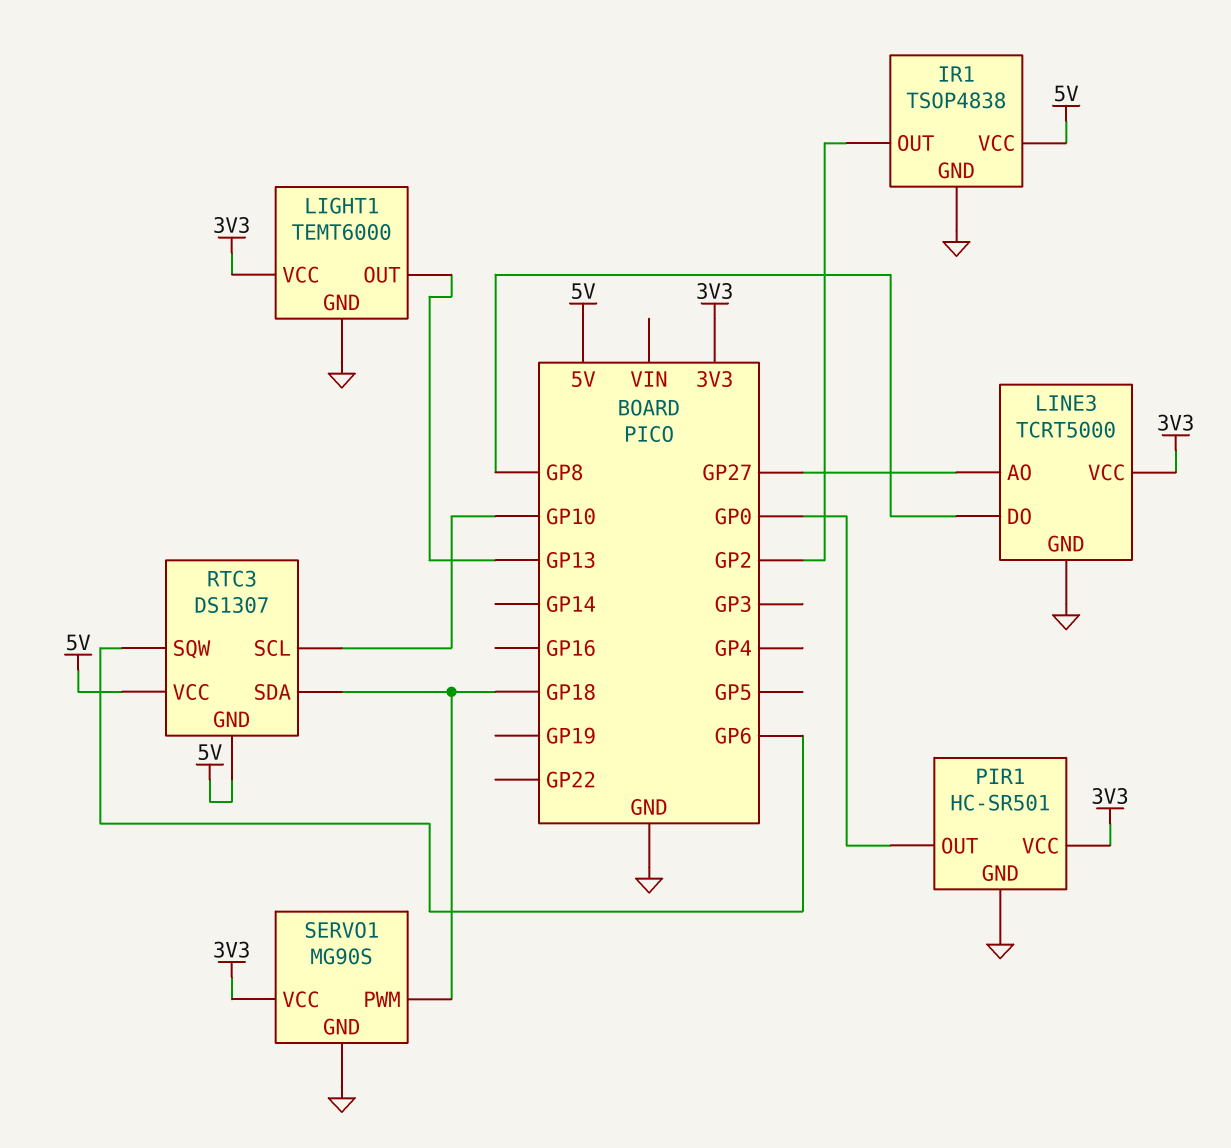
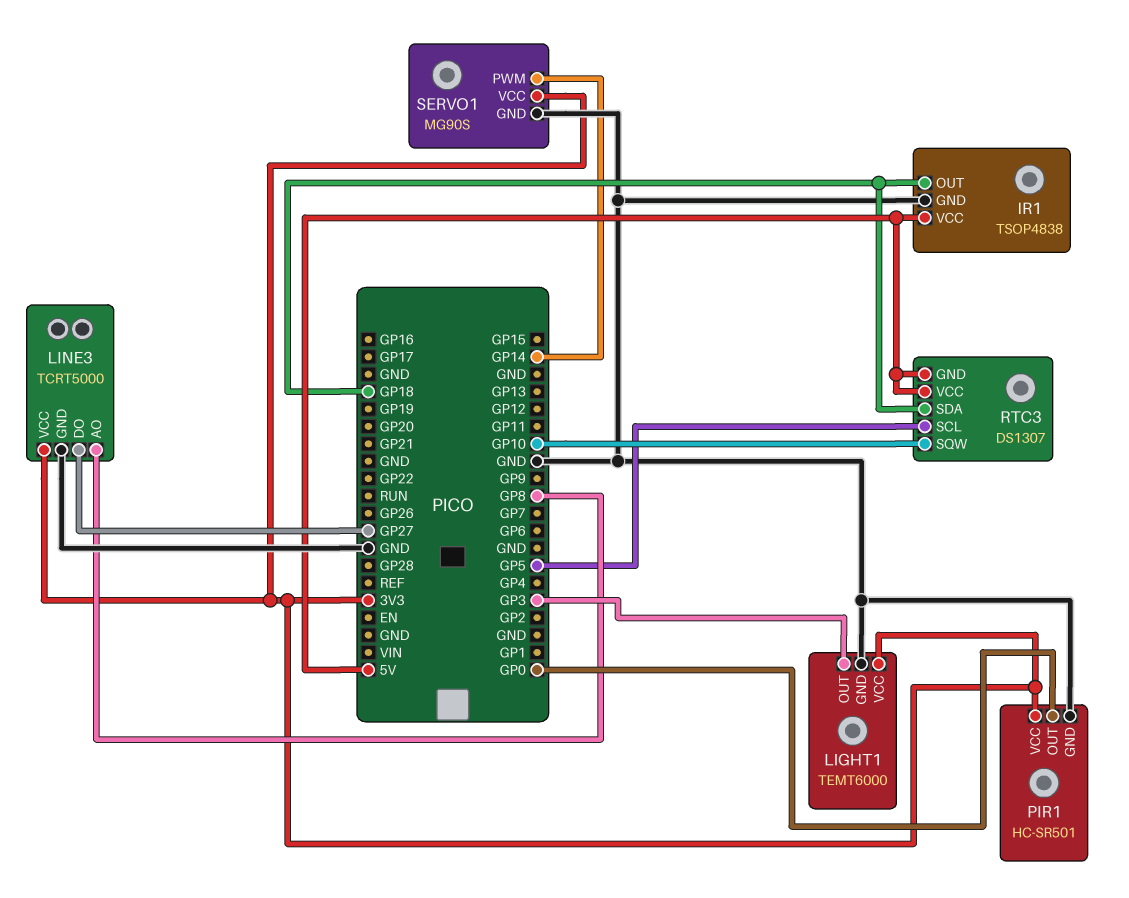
IR1 pin OUT: GP2 -> GP18
LIGHT1 pin OUT: GP13 -> GP3
LINE3 pin AO: GP27 -> GP8
LINE3 pin DO: GP8 -> GP27
RTC3 pin SCL: GP10 -> GP5
RTC3 pin SQW: GP6 -> GP10
SERVO1 pin PWM: GP18 -> GP14

